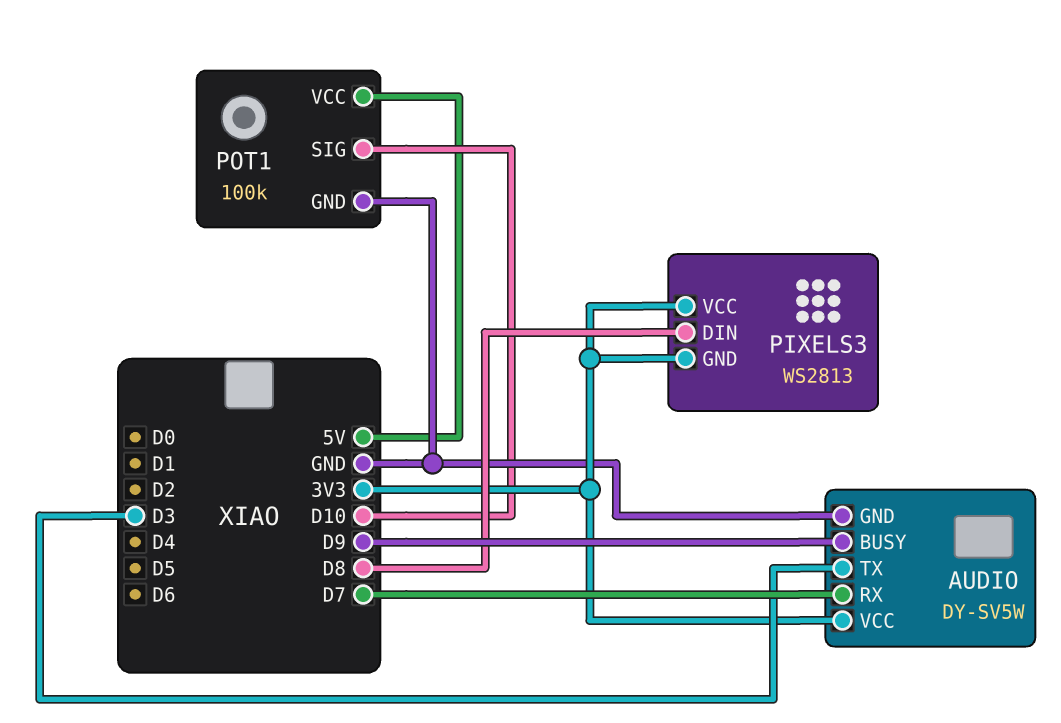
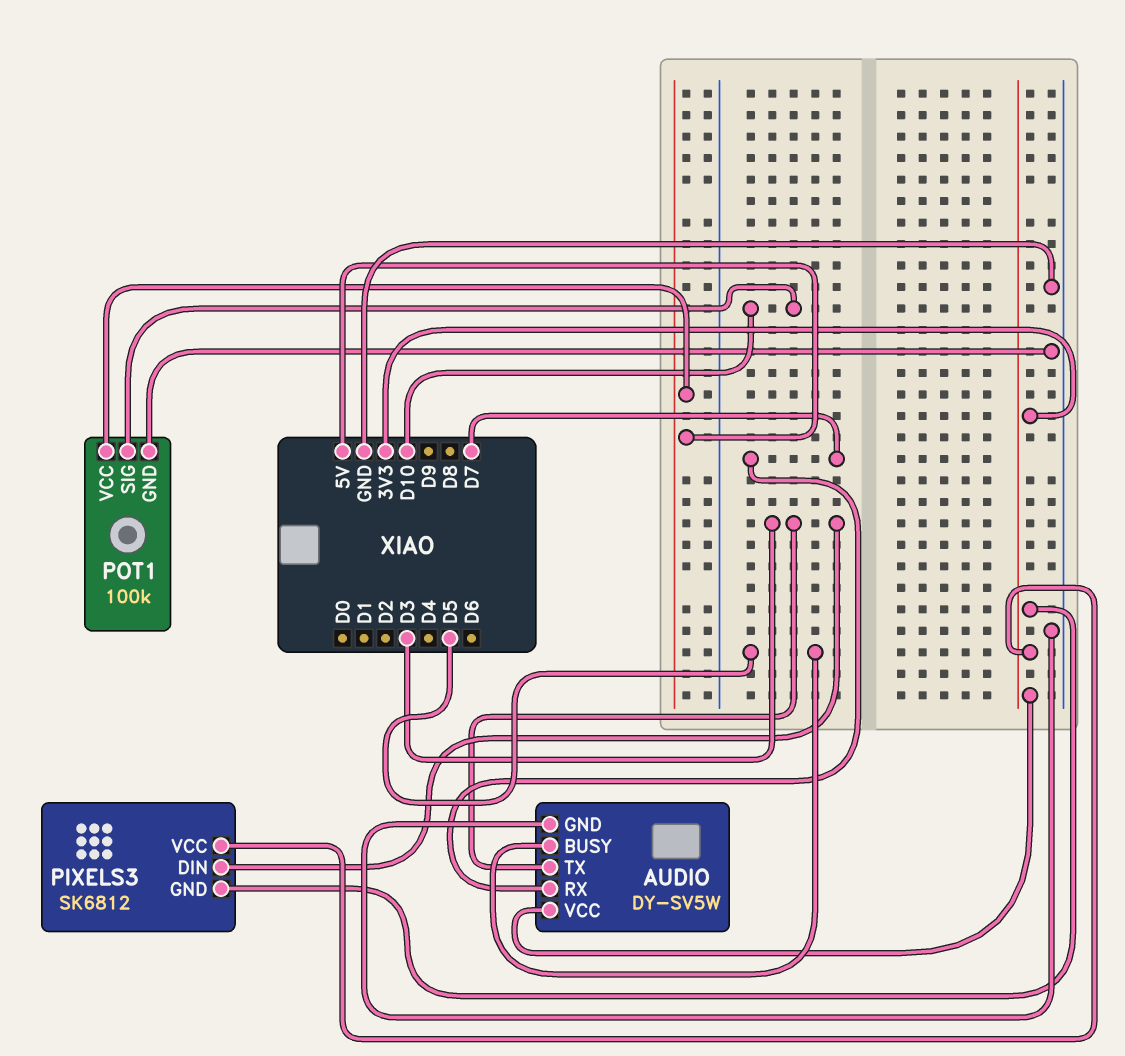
AUDIO pin BUSY: D9 -> D5
PIXELS3: WS2813 -> SK6812
PIXELS3 pin DIN: D8 -> D3

